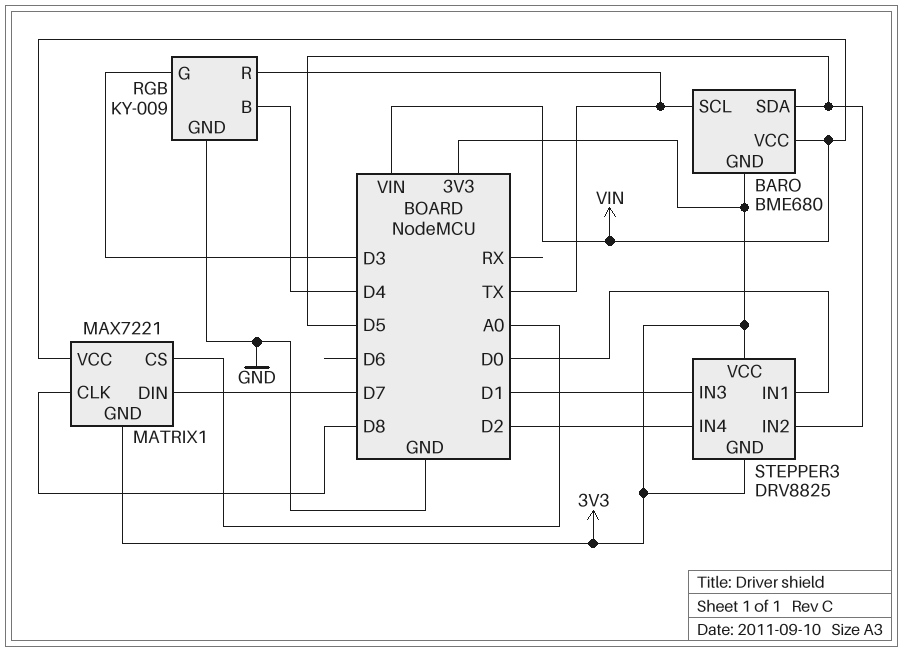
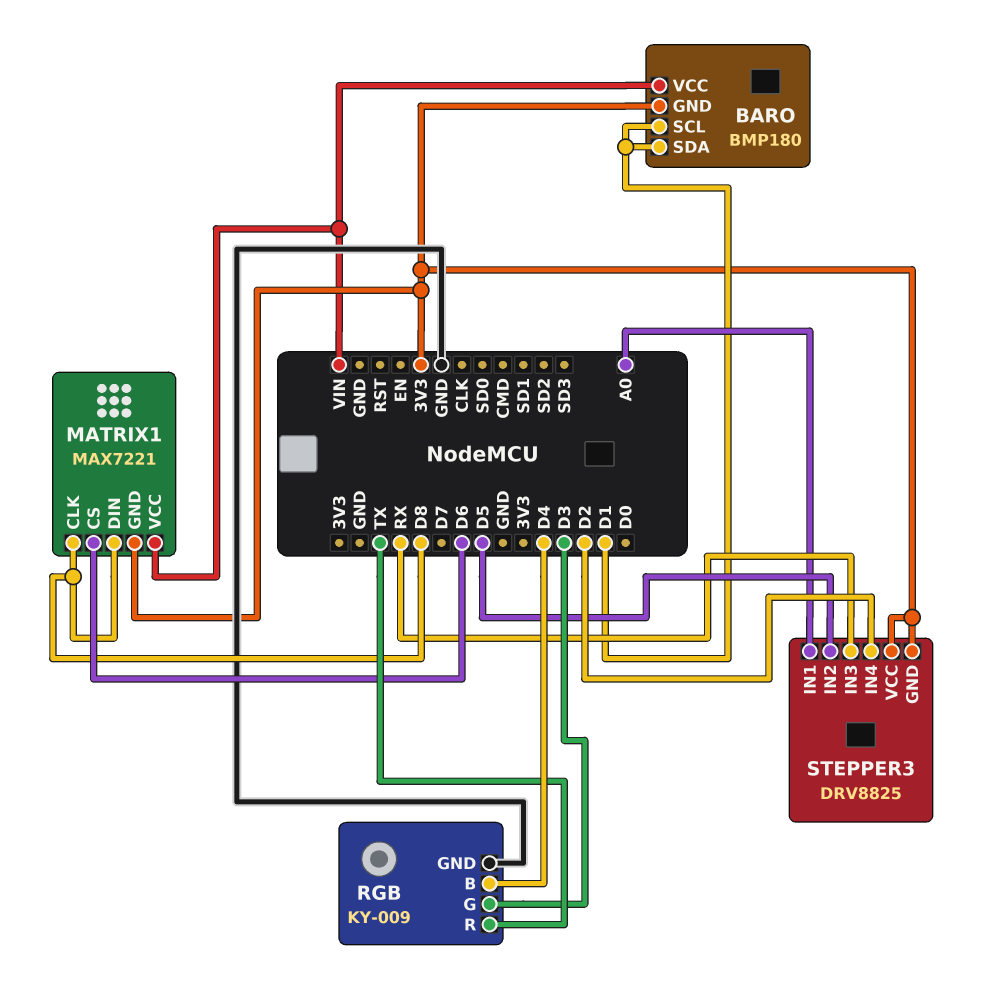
BARO: BME680 -> BMP180
BARO pin SCL: TX -> D1
BARO pin SDA: D5 -> D1
MATRIX1 pin CS: A0 -> D6
MATRIX1 pin DIN: D7 -> D8
STEPPER3 pin IN1: D0 -> A0
STEPPER3 pin IN3: D1 -> RX

